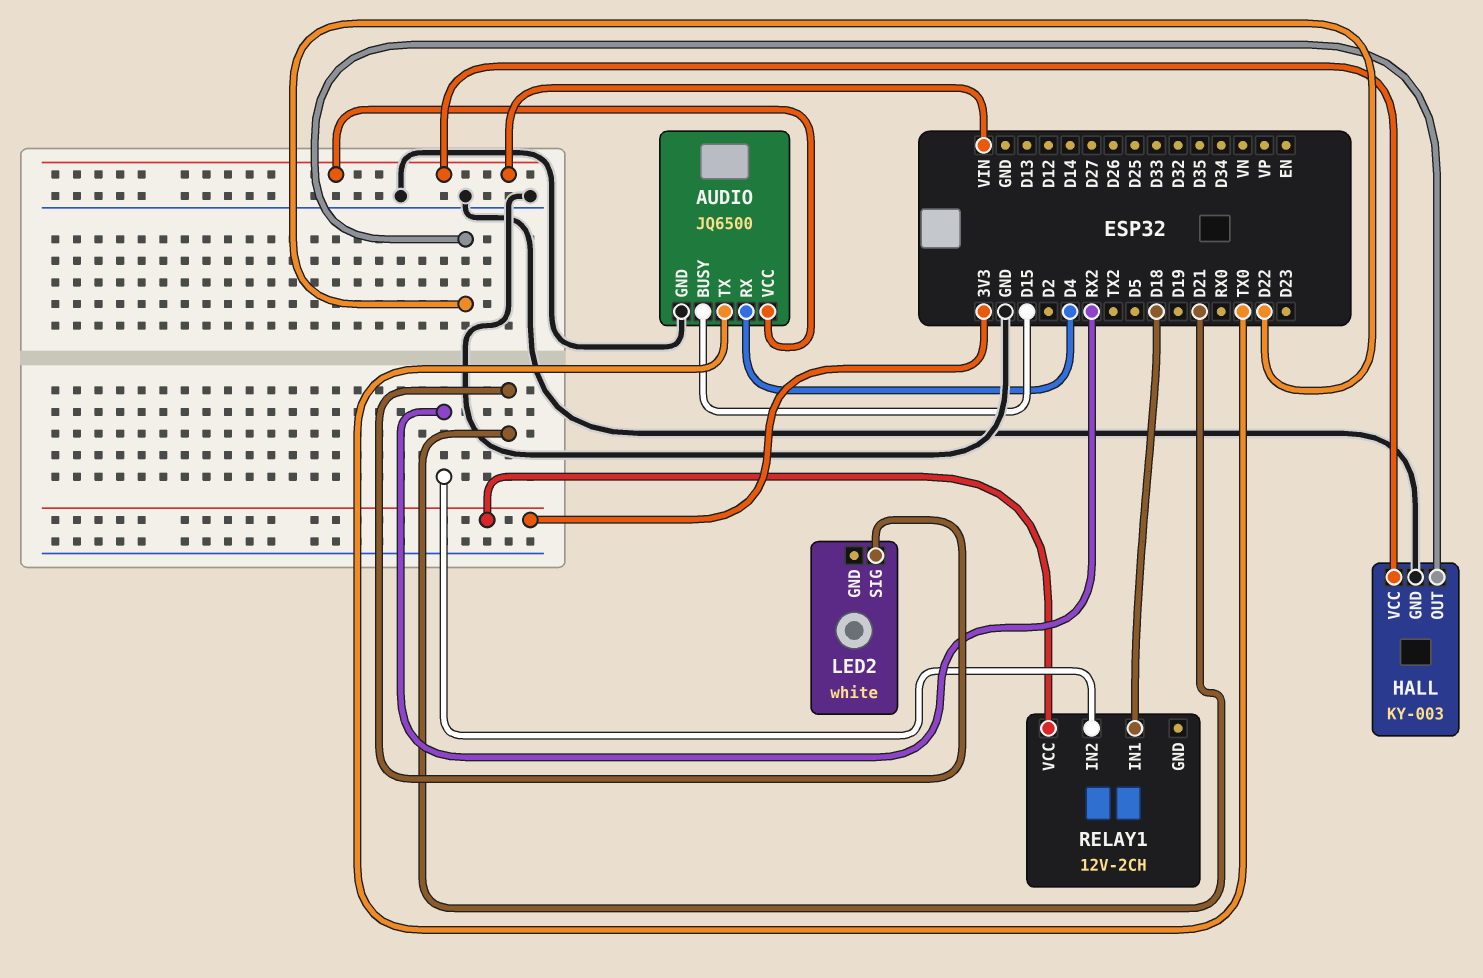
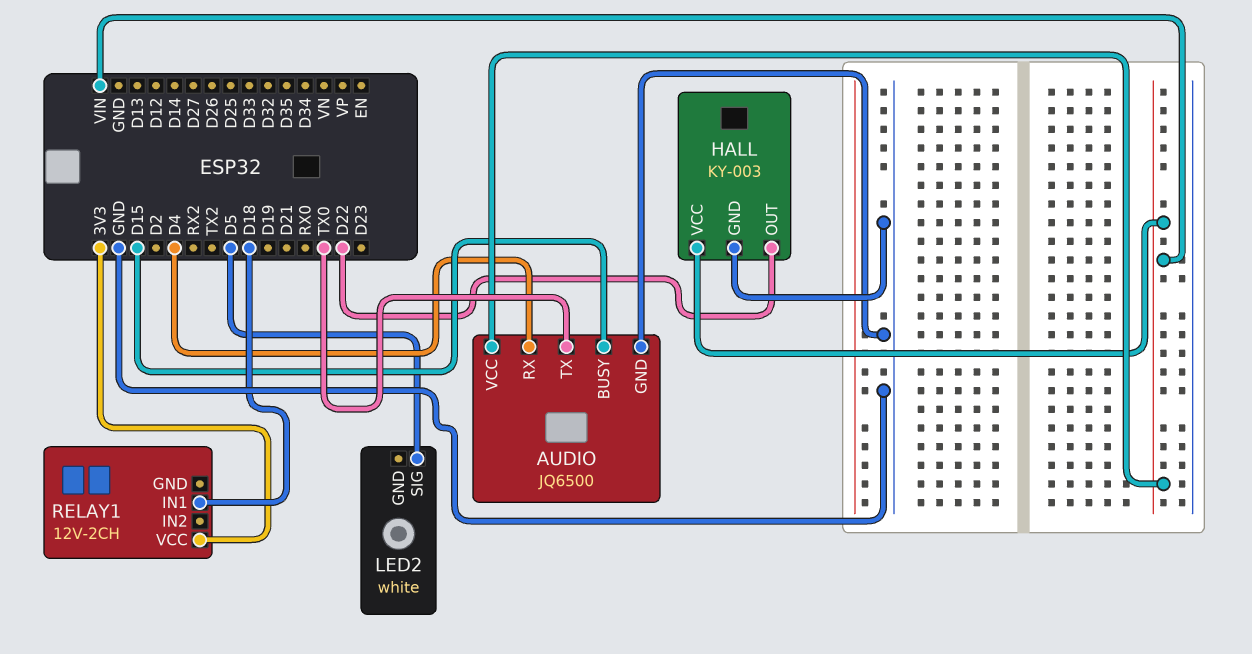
LED2 pin SIG: D21 -> D5
RELAY1 pin IN2: RX2 -> none

